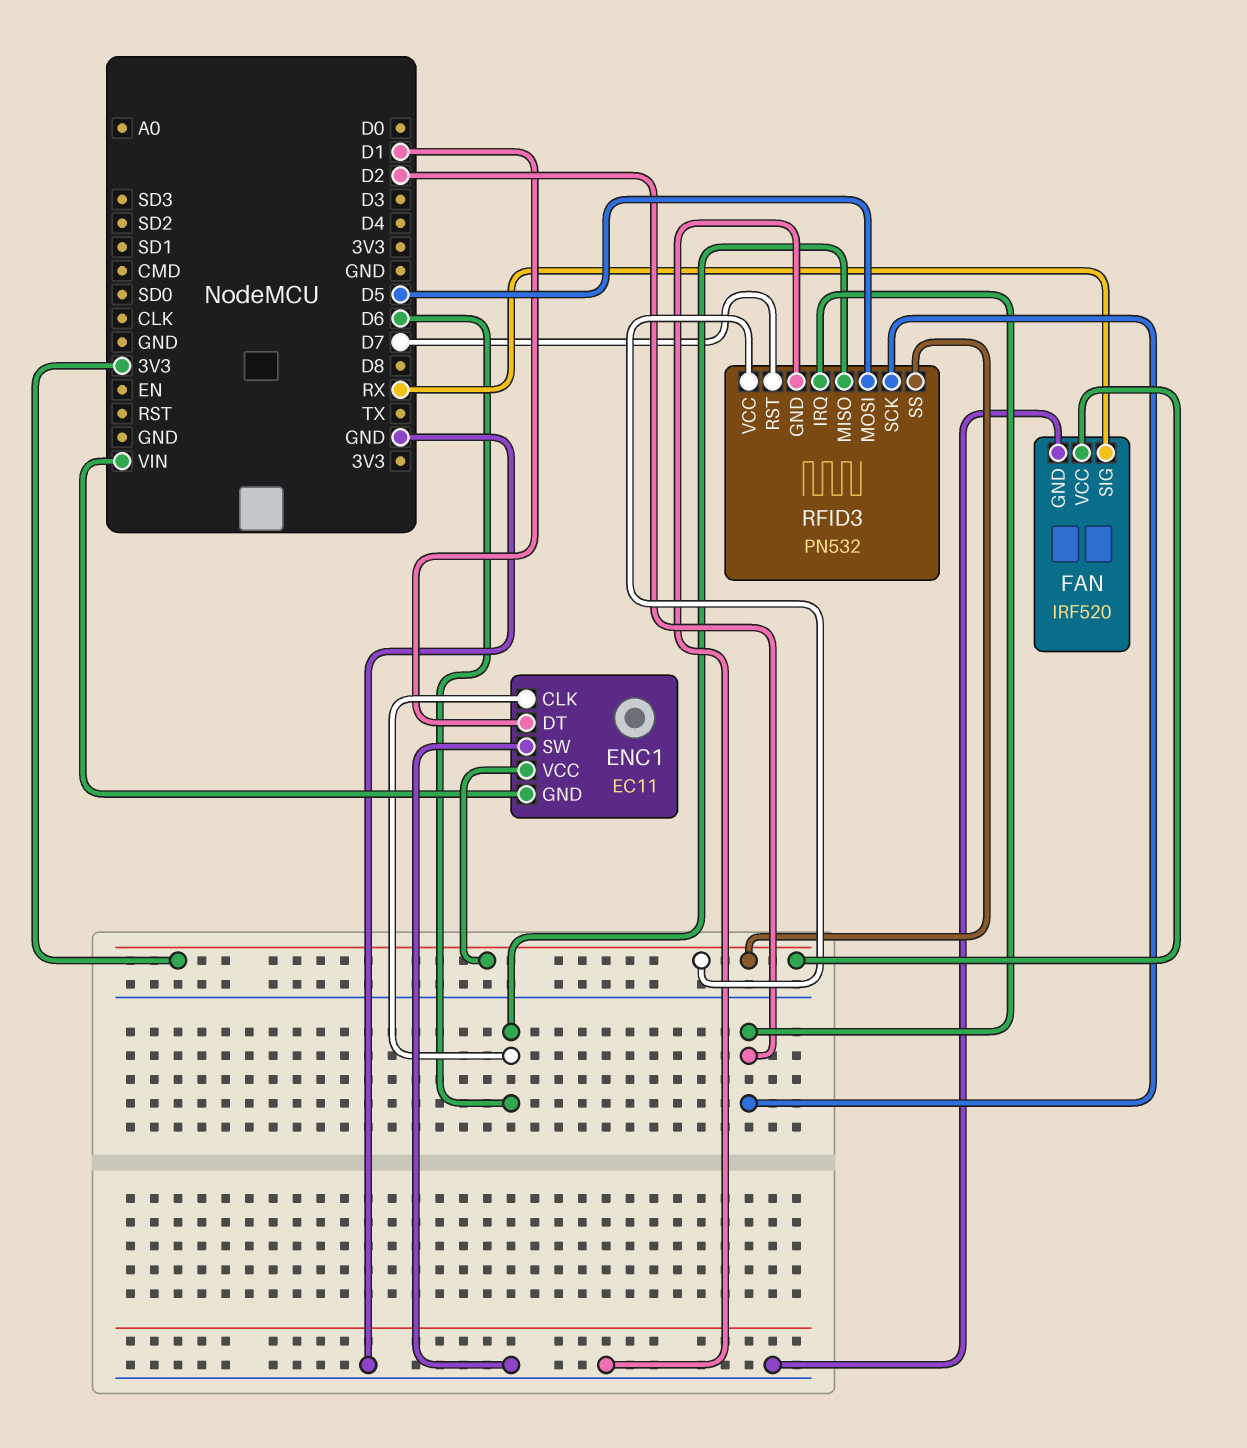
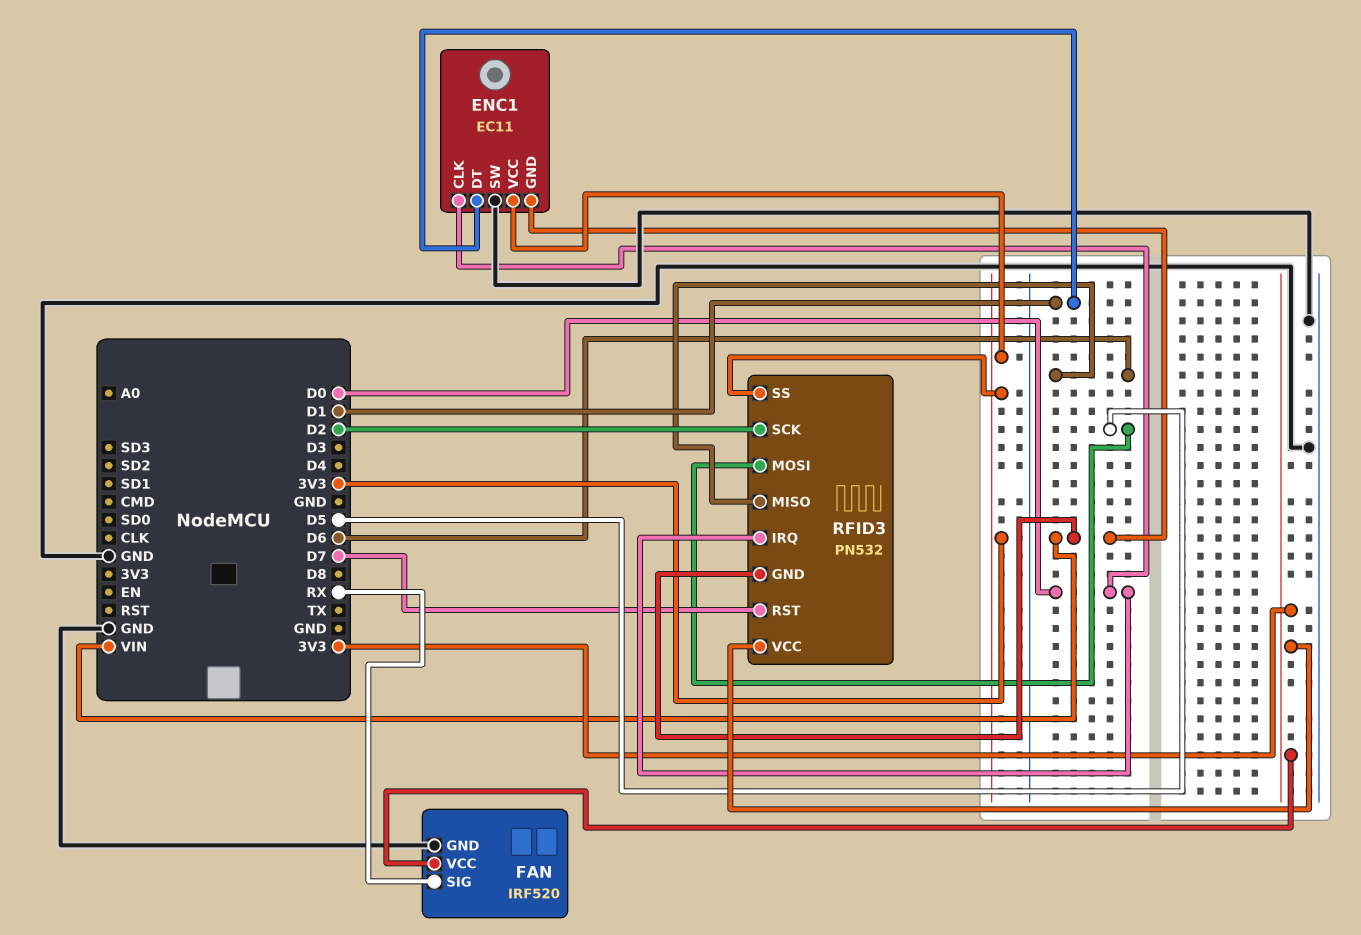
ENC1 pin CLK: D6 -> D0
RFID3 pin GND: GND -> VIN
RFID3 pin IRQ: D2 -> D0

